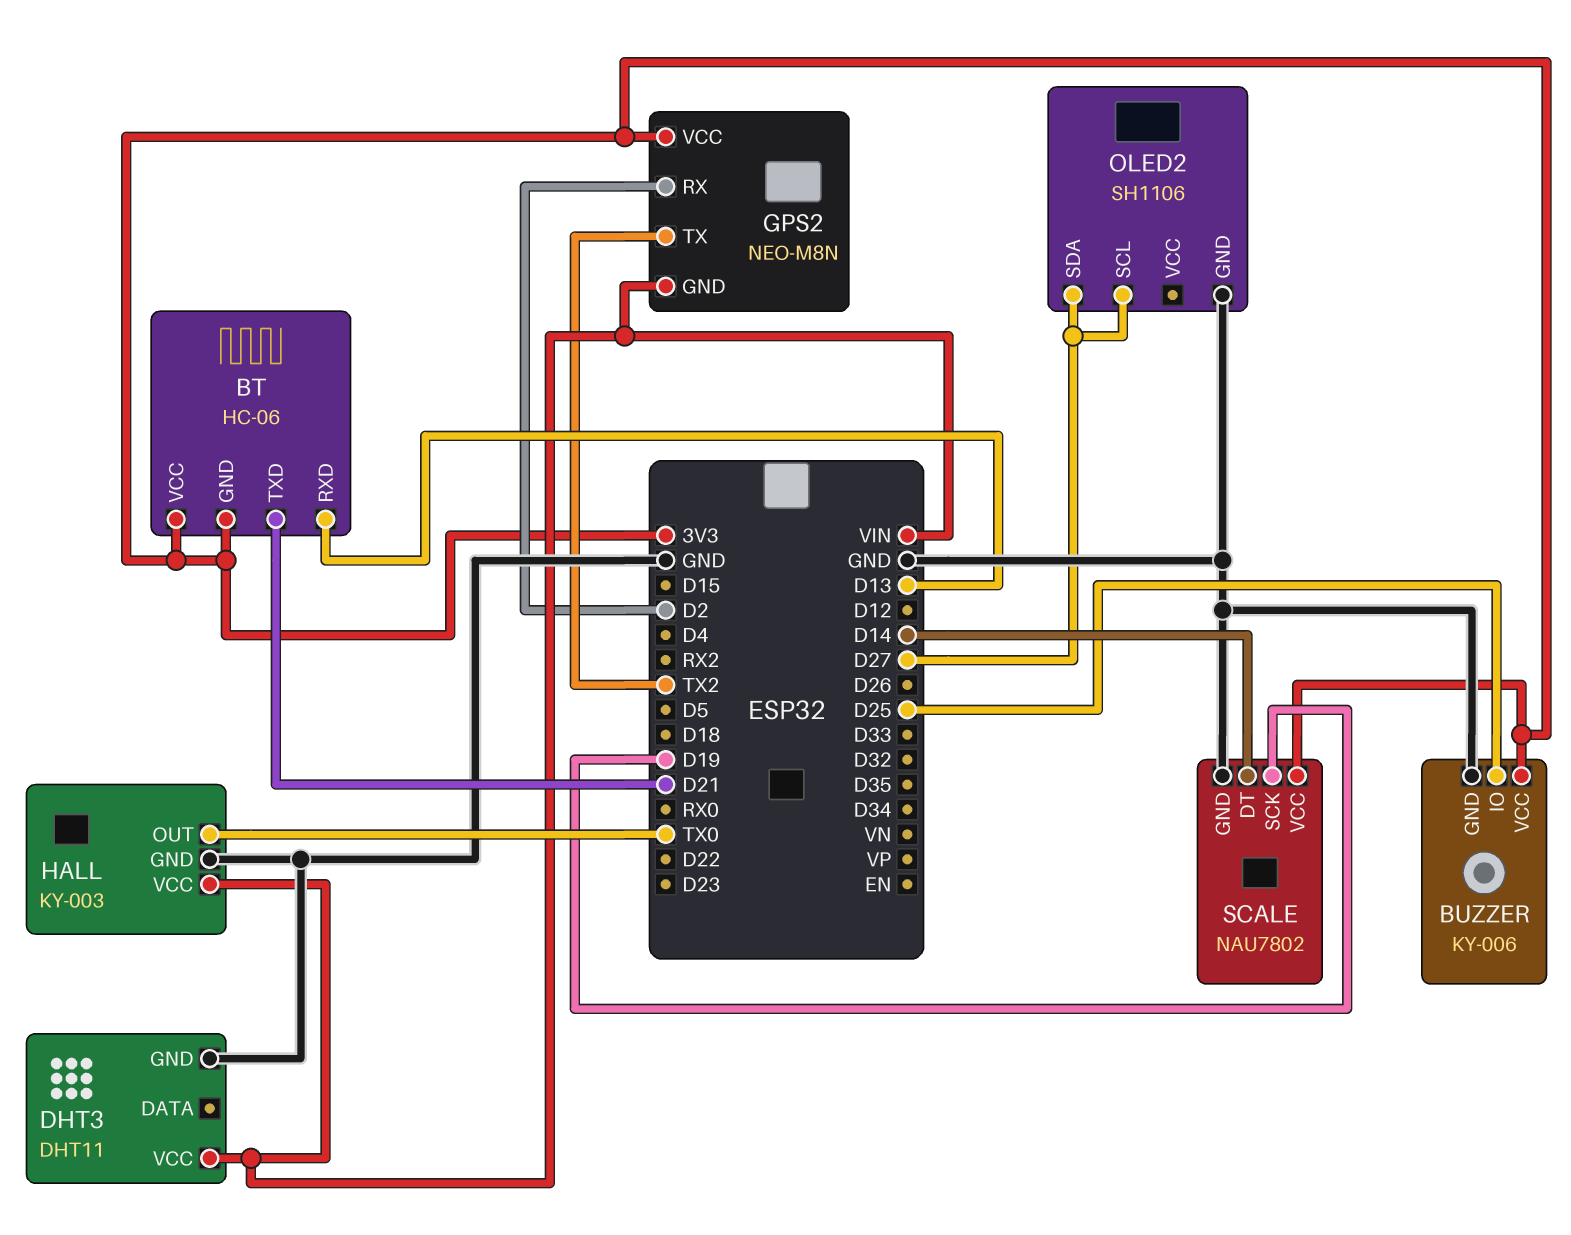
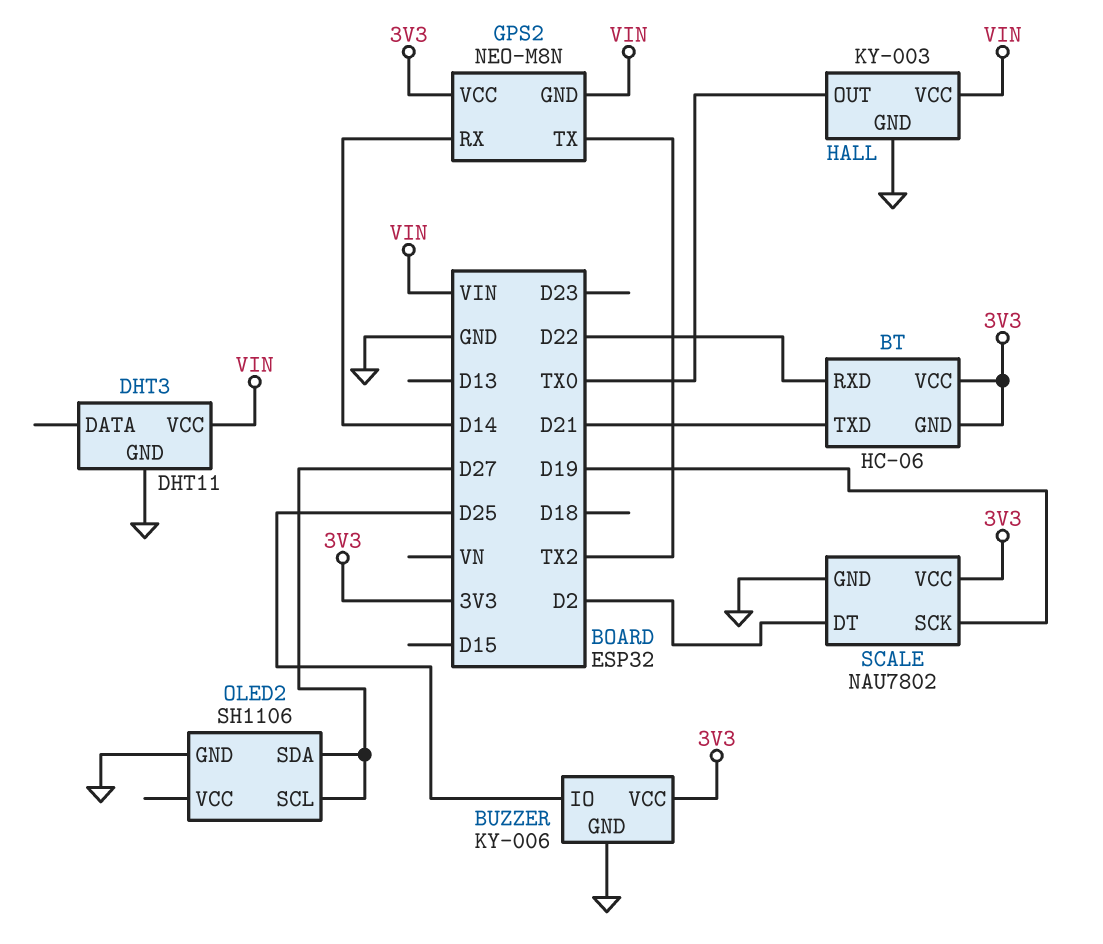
BT pin RXD: D13 -> D22
GPS2 pin RX: D2 -> D14
SCALE pin DT: D14 -> D2

